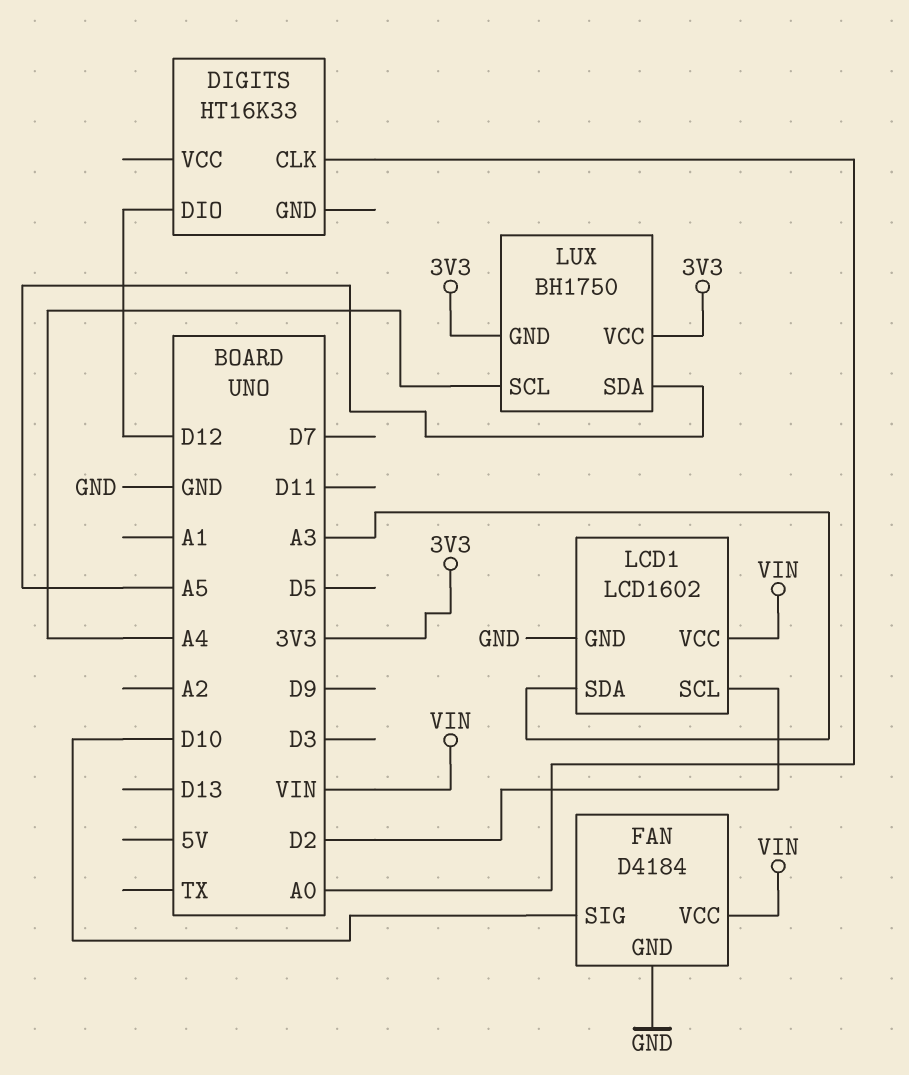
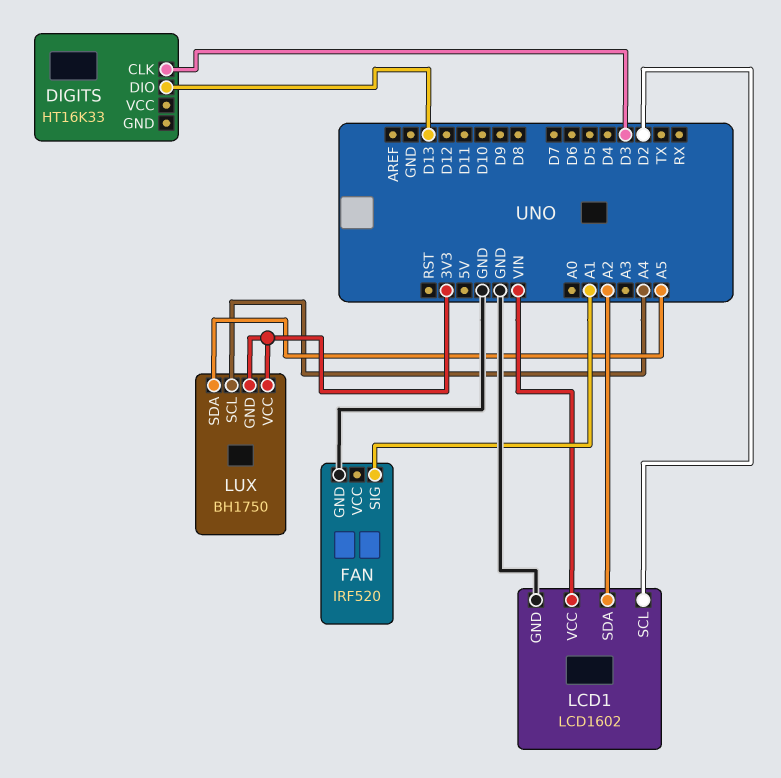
DIGITS pin CLK: A0 -> D3
DIGITS pin DIO: D12 -> D13
FAN: D4184 -> IRF520
FAN pin SIG: D10 -> A1
FAN pin VCC: VIN -> none
LCD1 pin SDA: A3 -> A2

